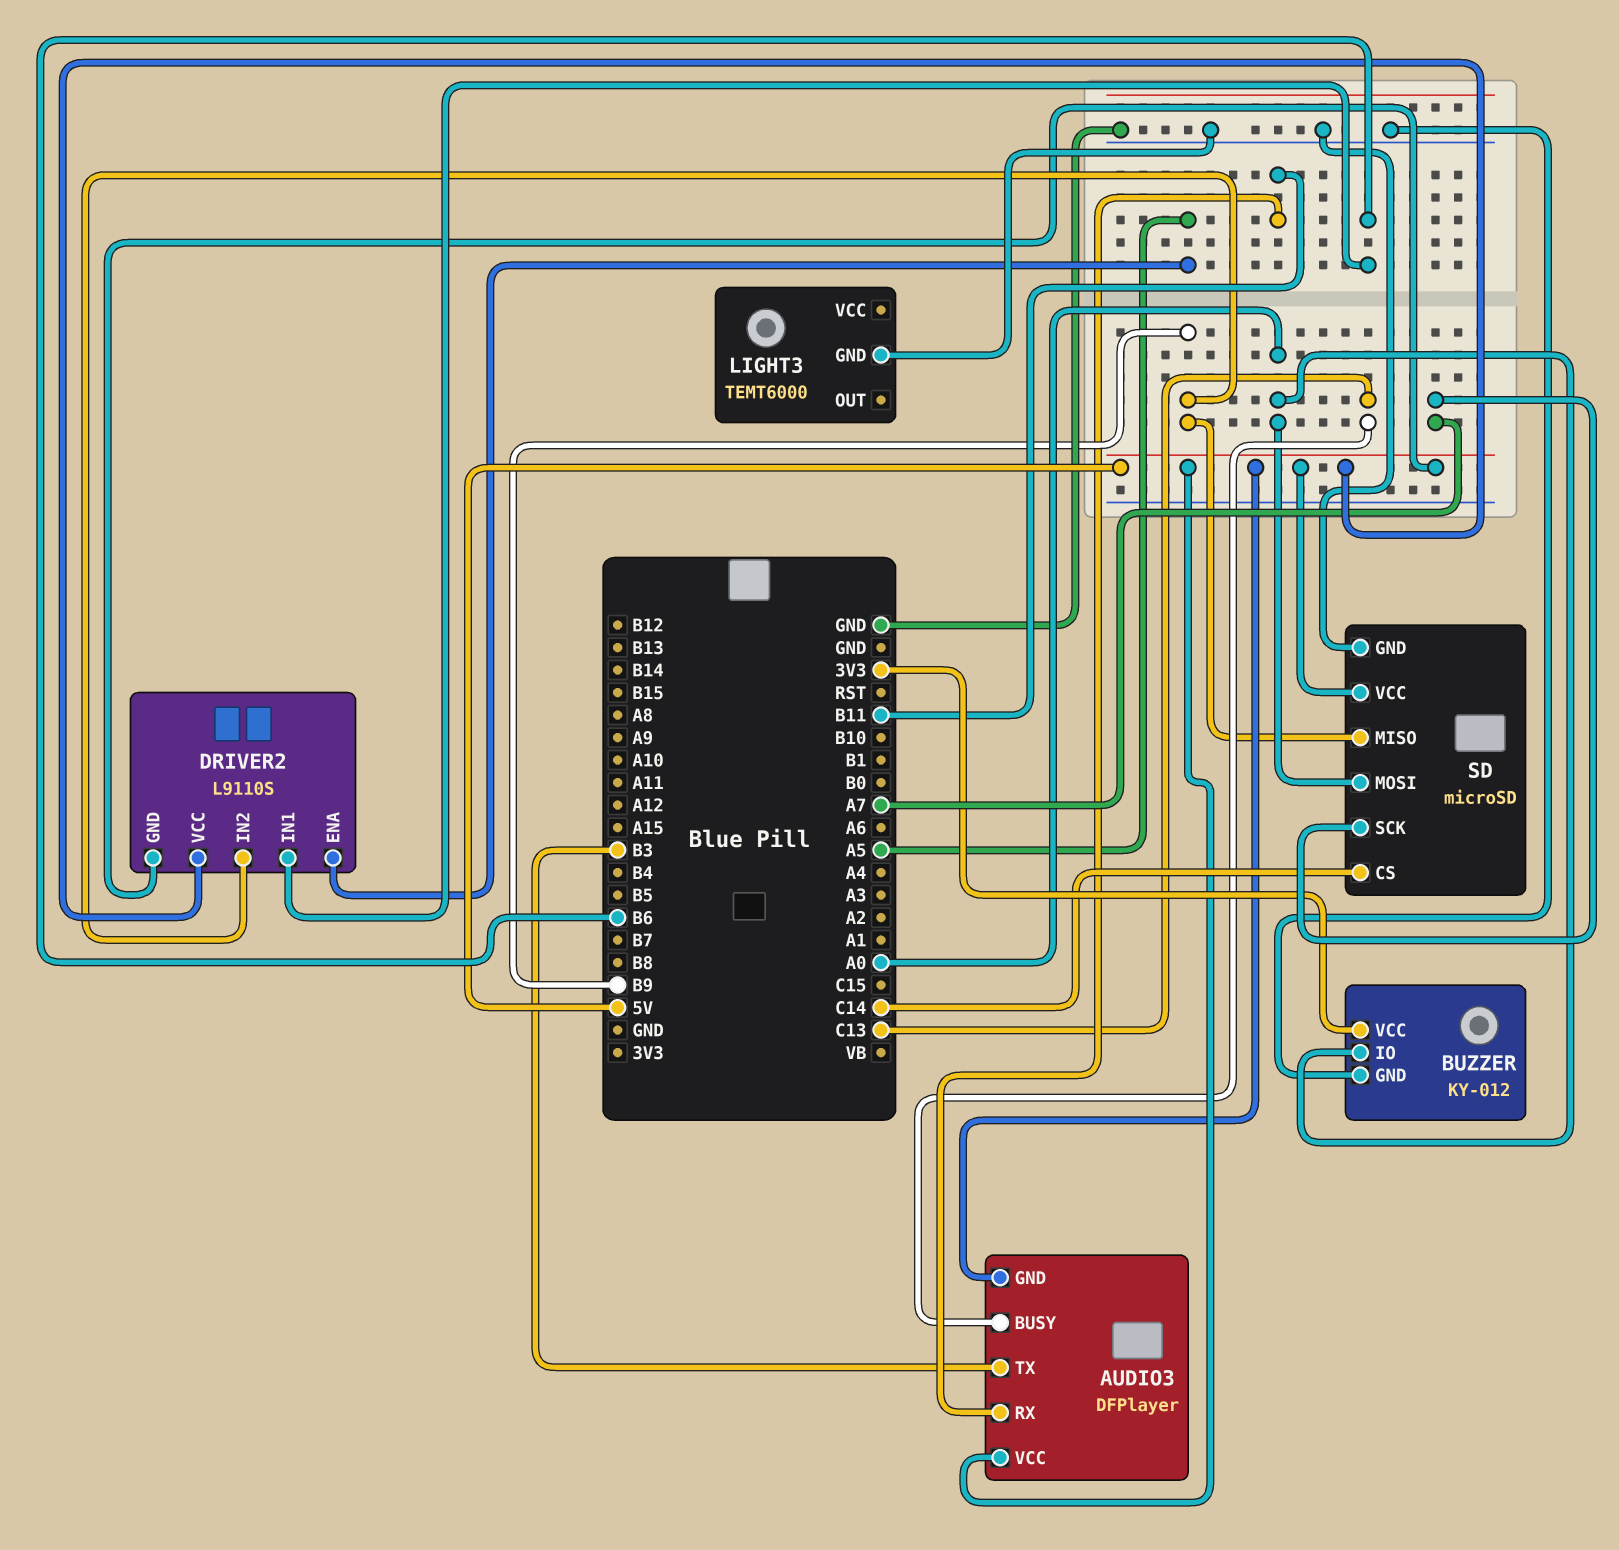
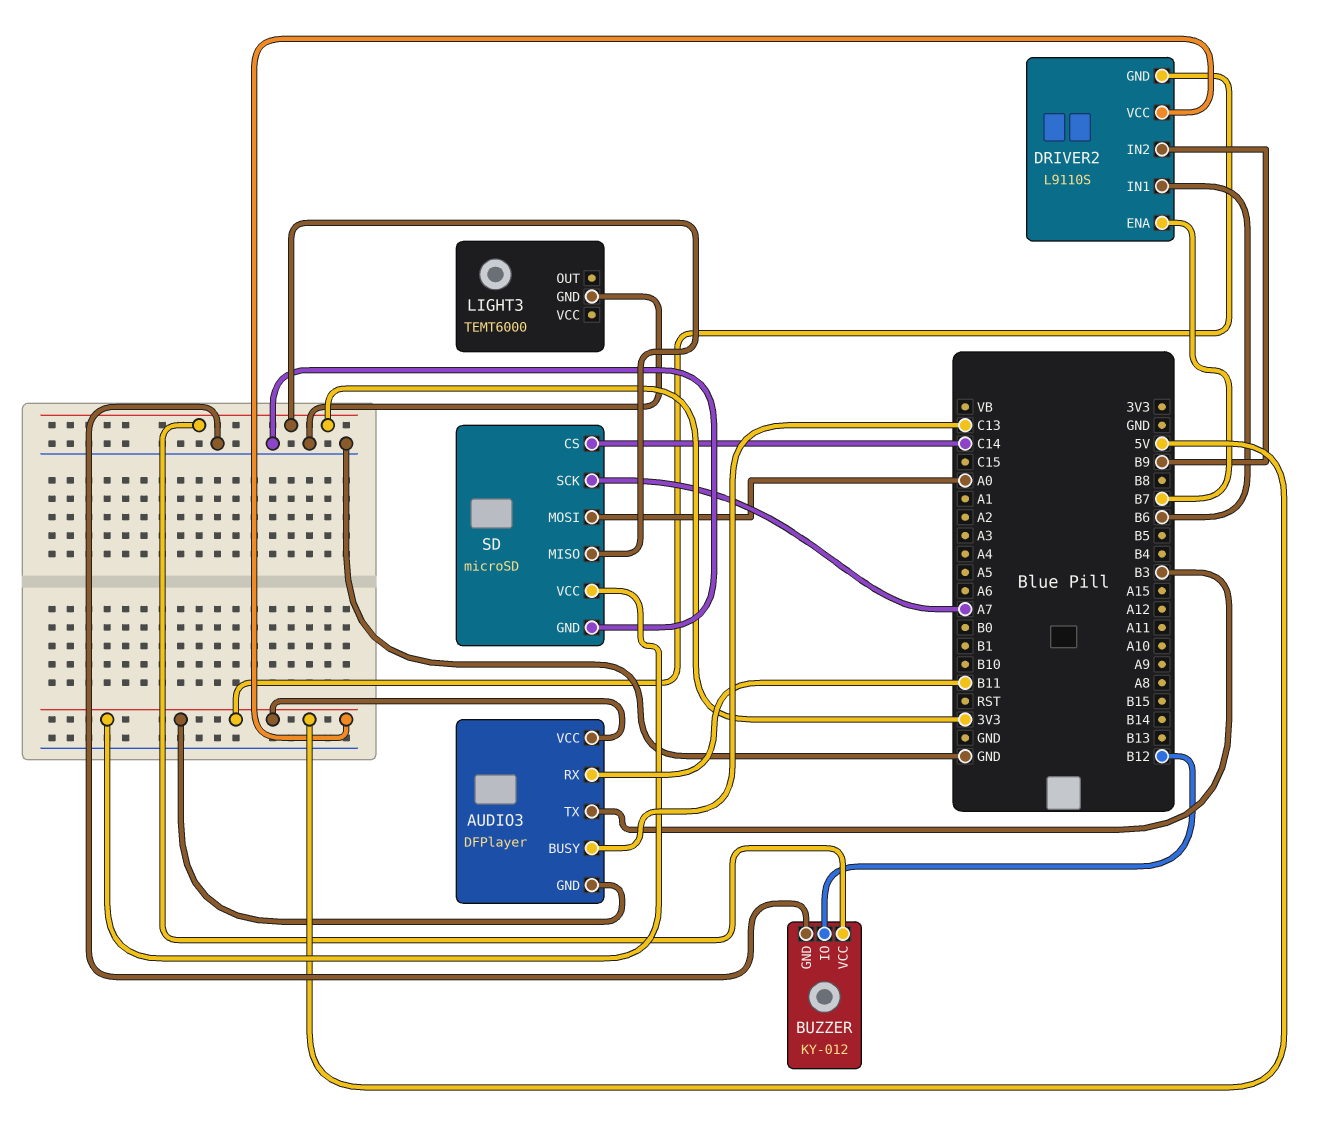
BUZZER pin IO: A0 -> B12
DRIVER2 pin ENA: A5 -> B7
SD pin MISO: B9 -> 3V3

